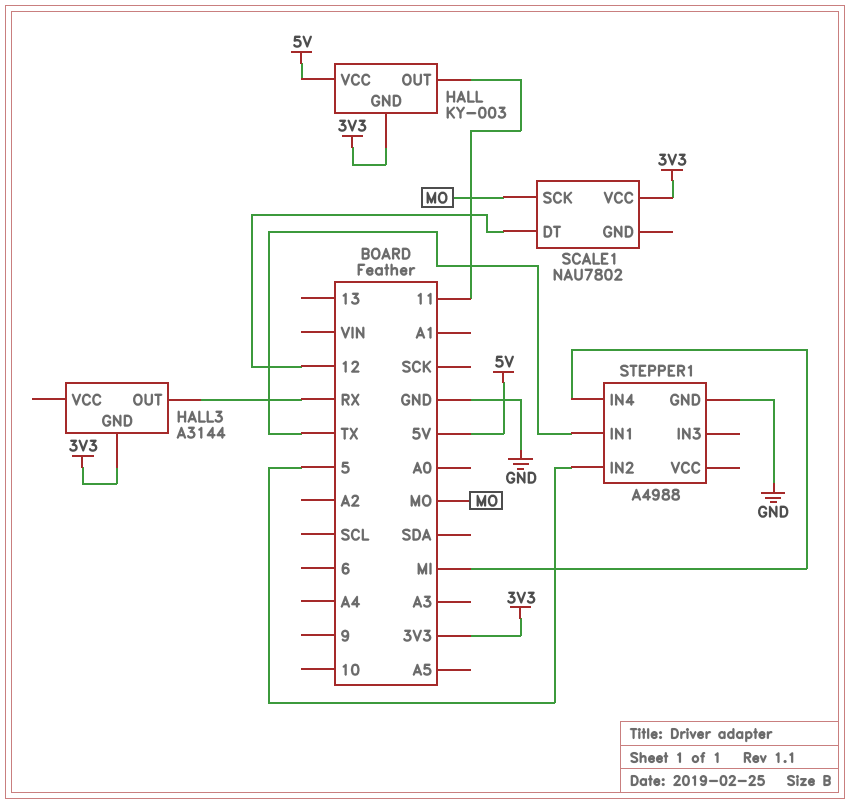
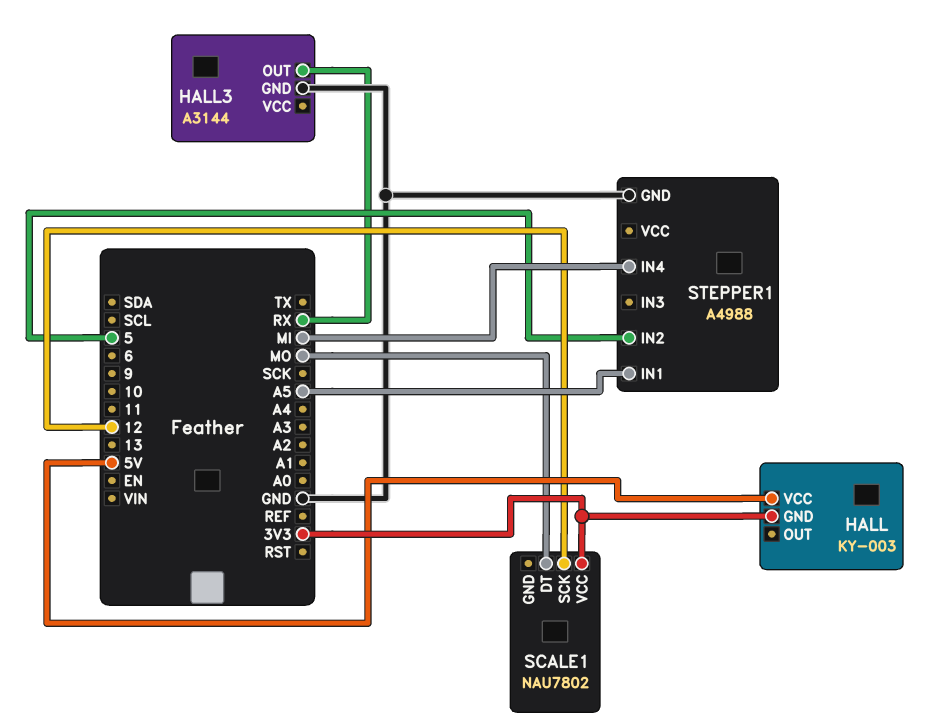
HALL pin OUT: 11 -> none
HALL3 pin GND: 3V3 -> GND
SCALE1 pin DT: 12 -> MO
SCALE1 pin SCK: MO -> 12
STEPPER1 pin IN1: TX -> A5

